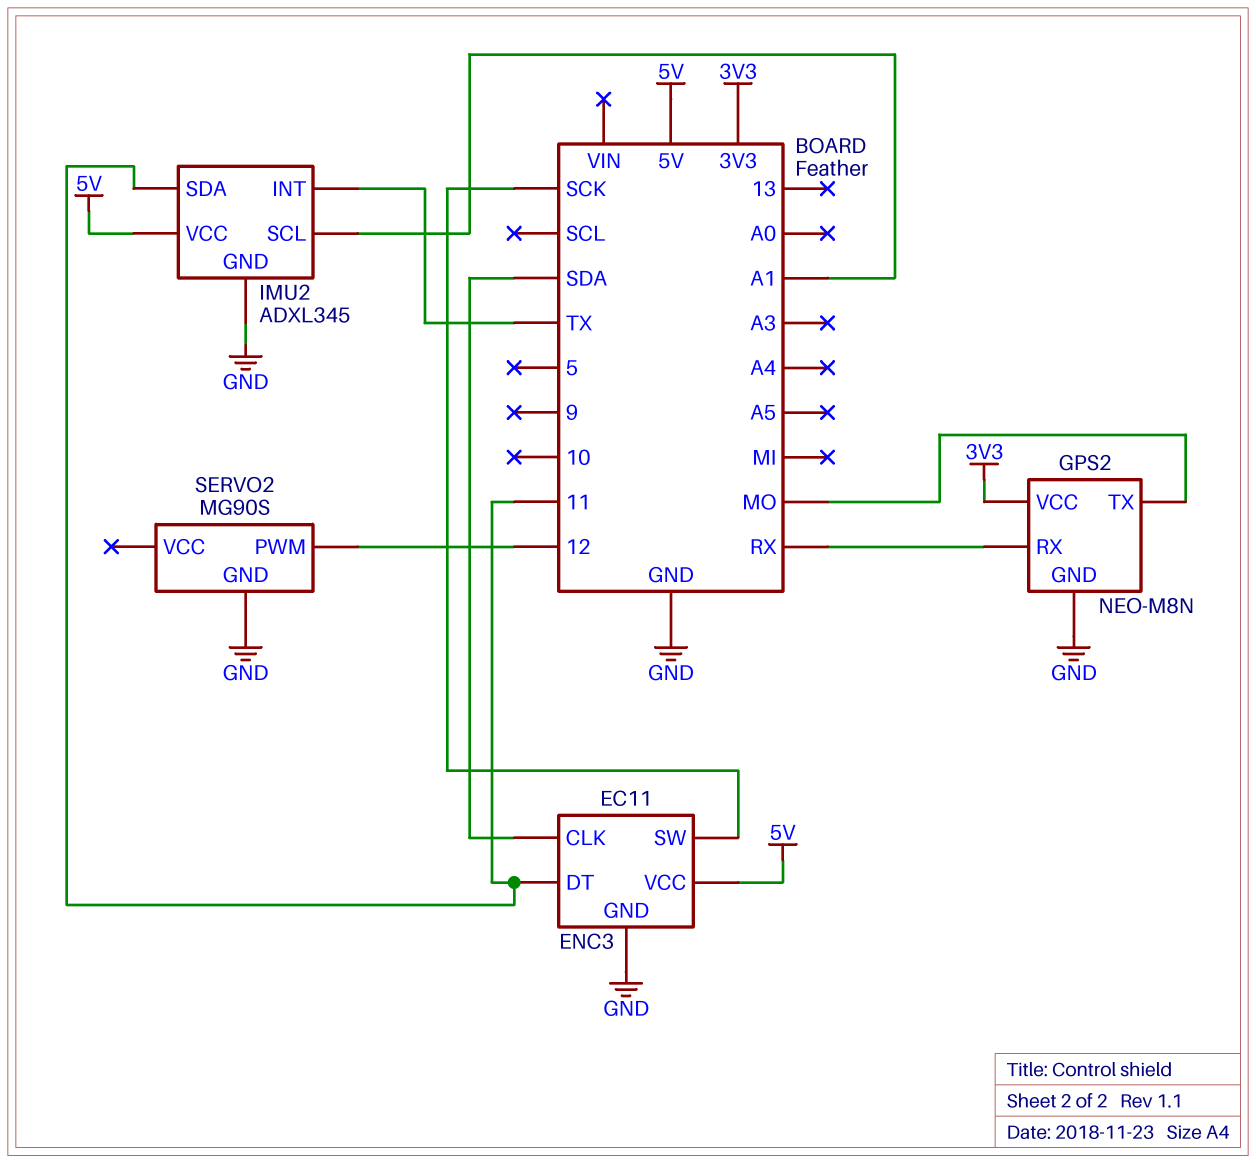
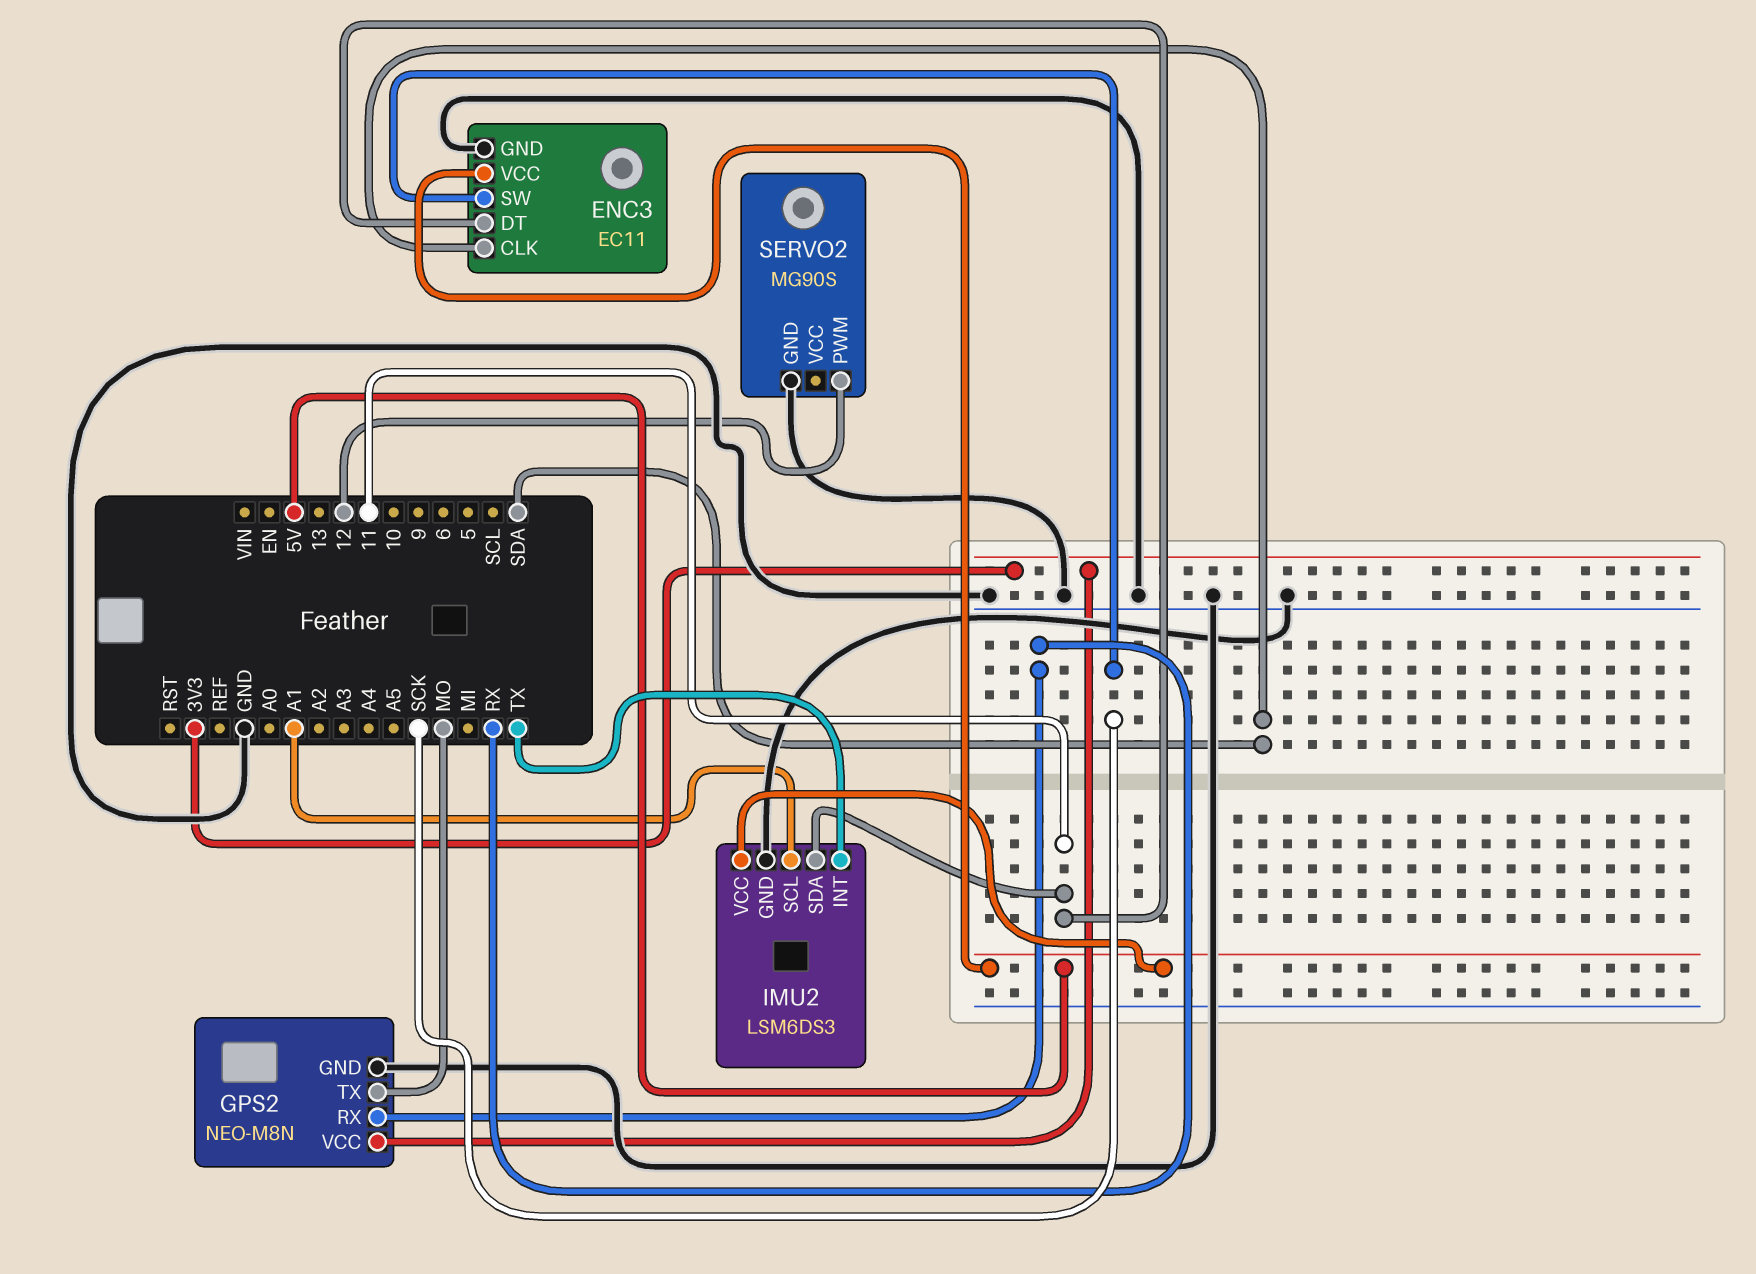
IMU2: ADXL345 -> LSM6DS3

